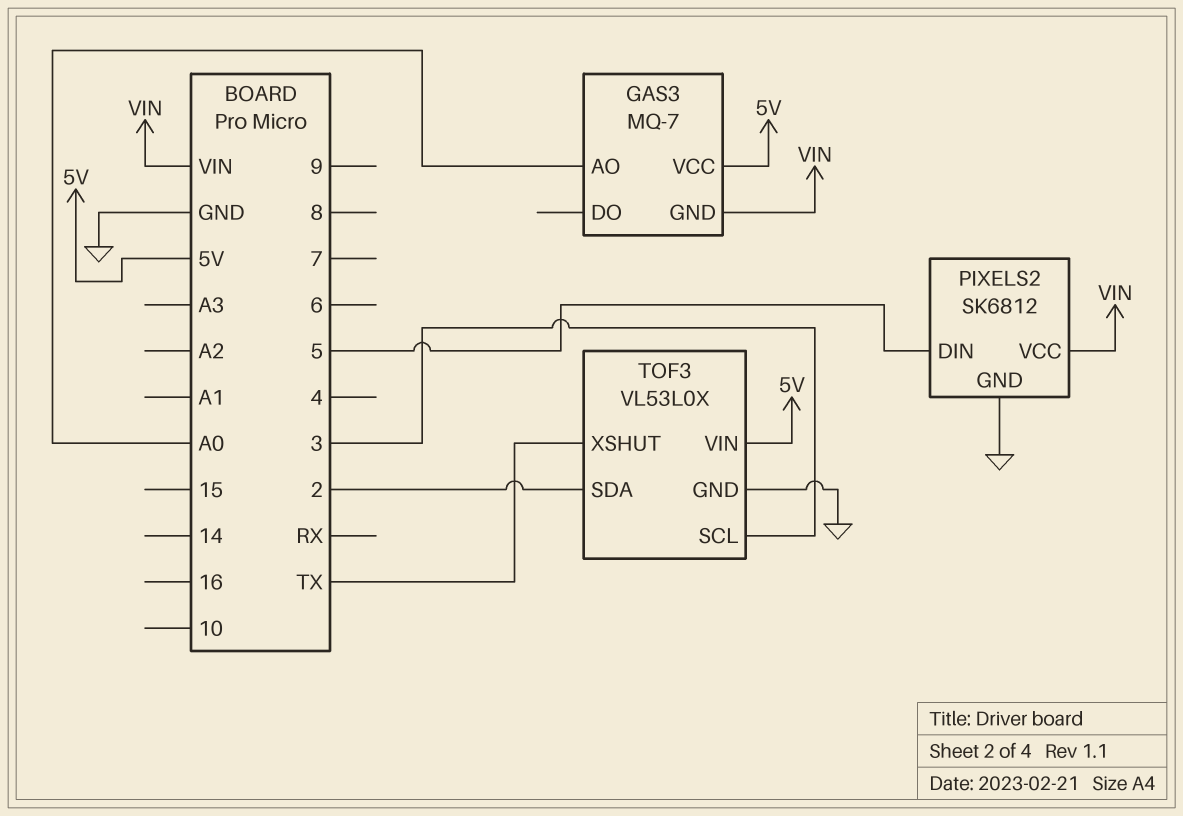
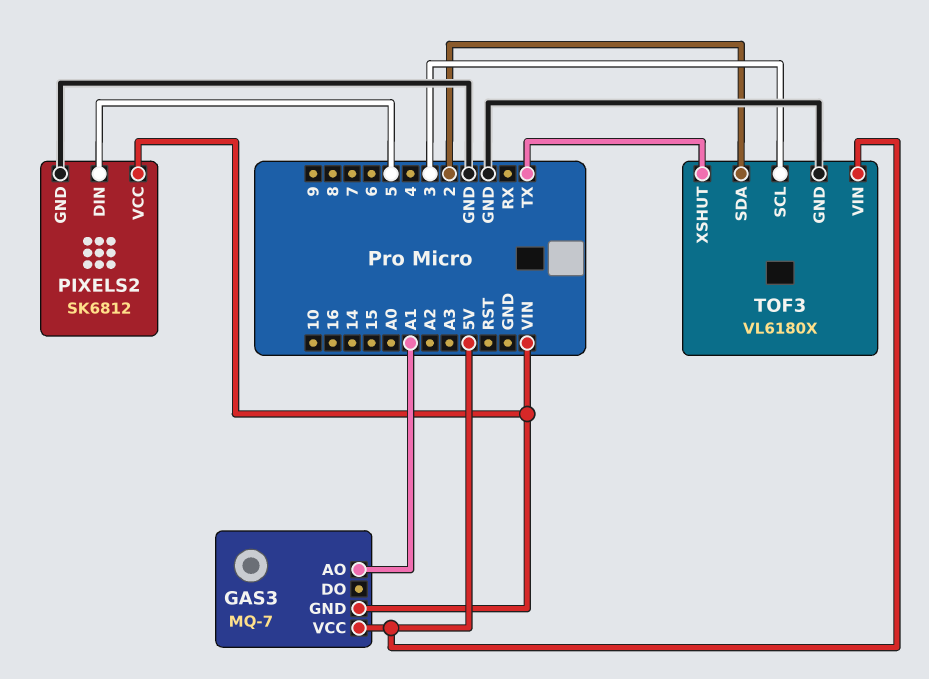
GAS3 pin AO: A0 -> A1
TOF3: VL53L0X -> VL6180X

